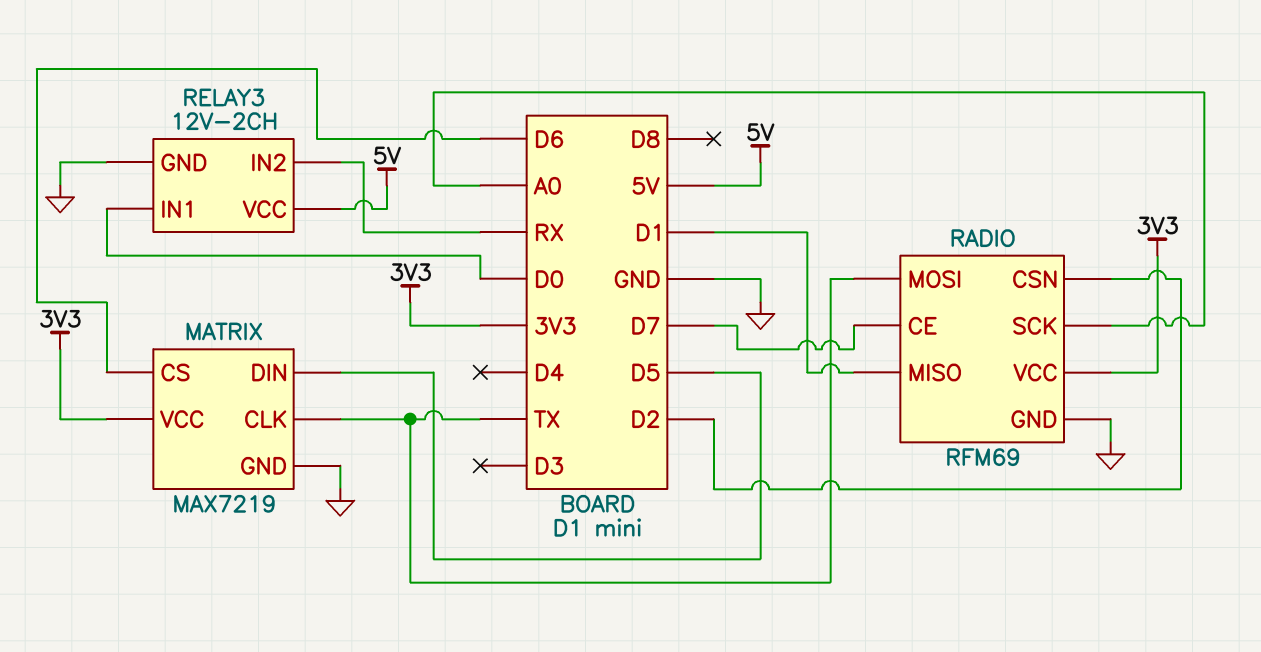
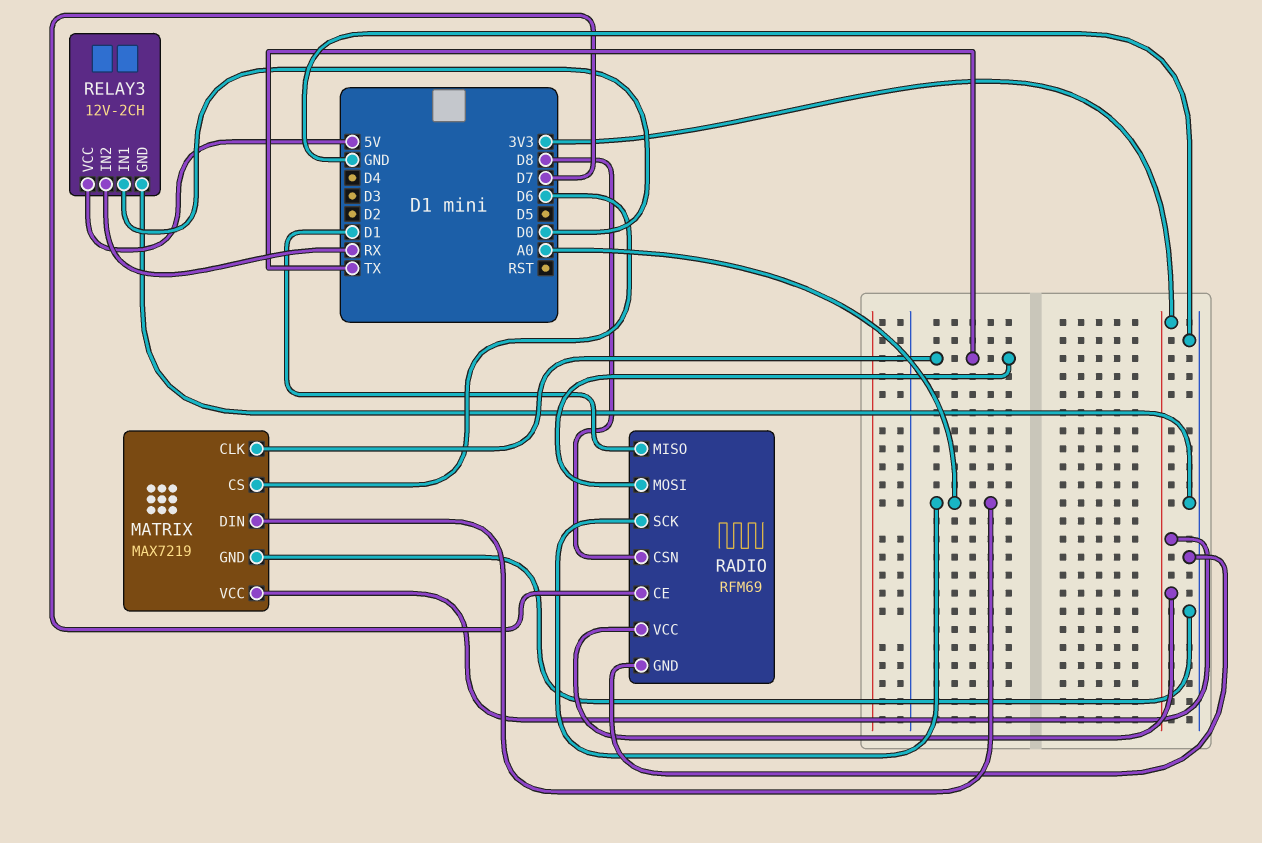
MATRIX pin DIN: D5 -> A0
RADIO pin CSN: D2 -> D8

